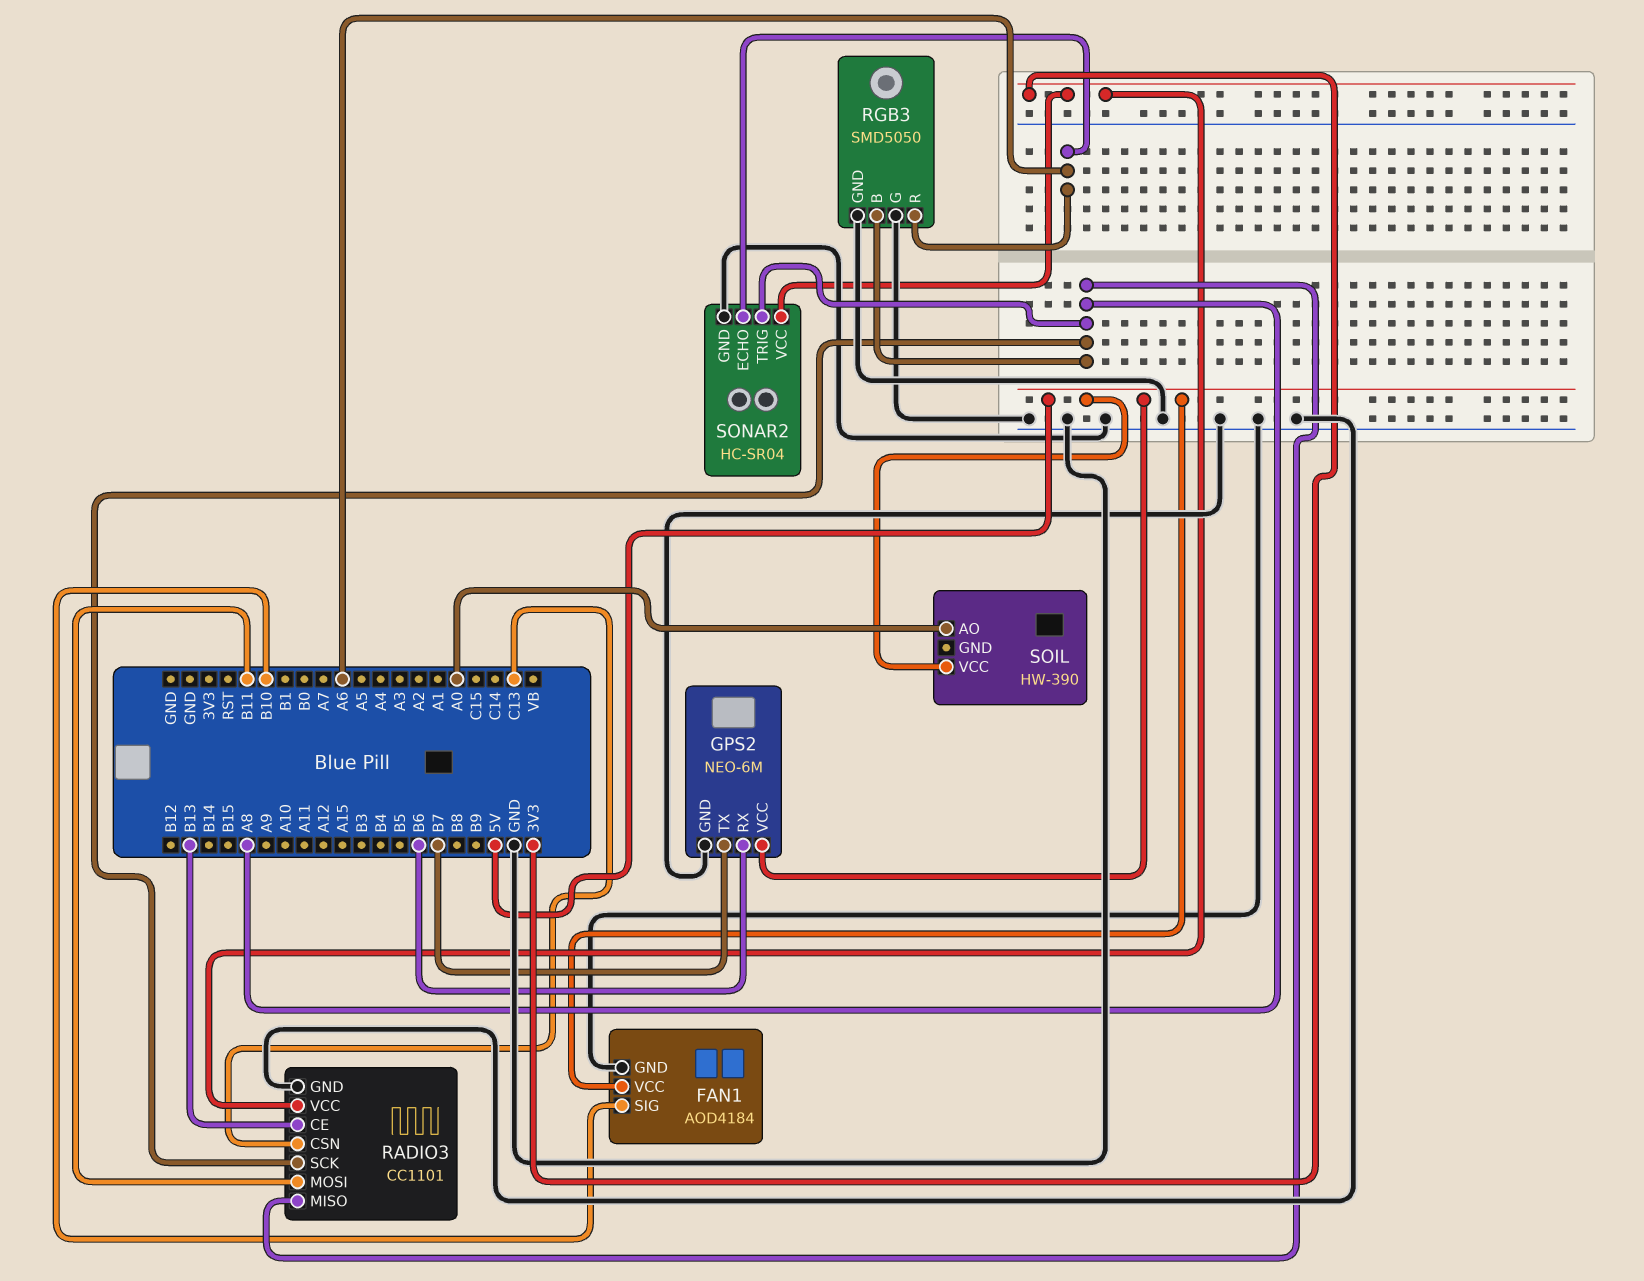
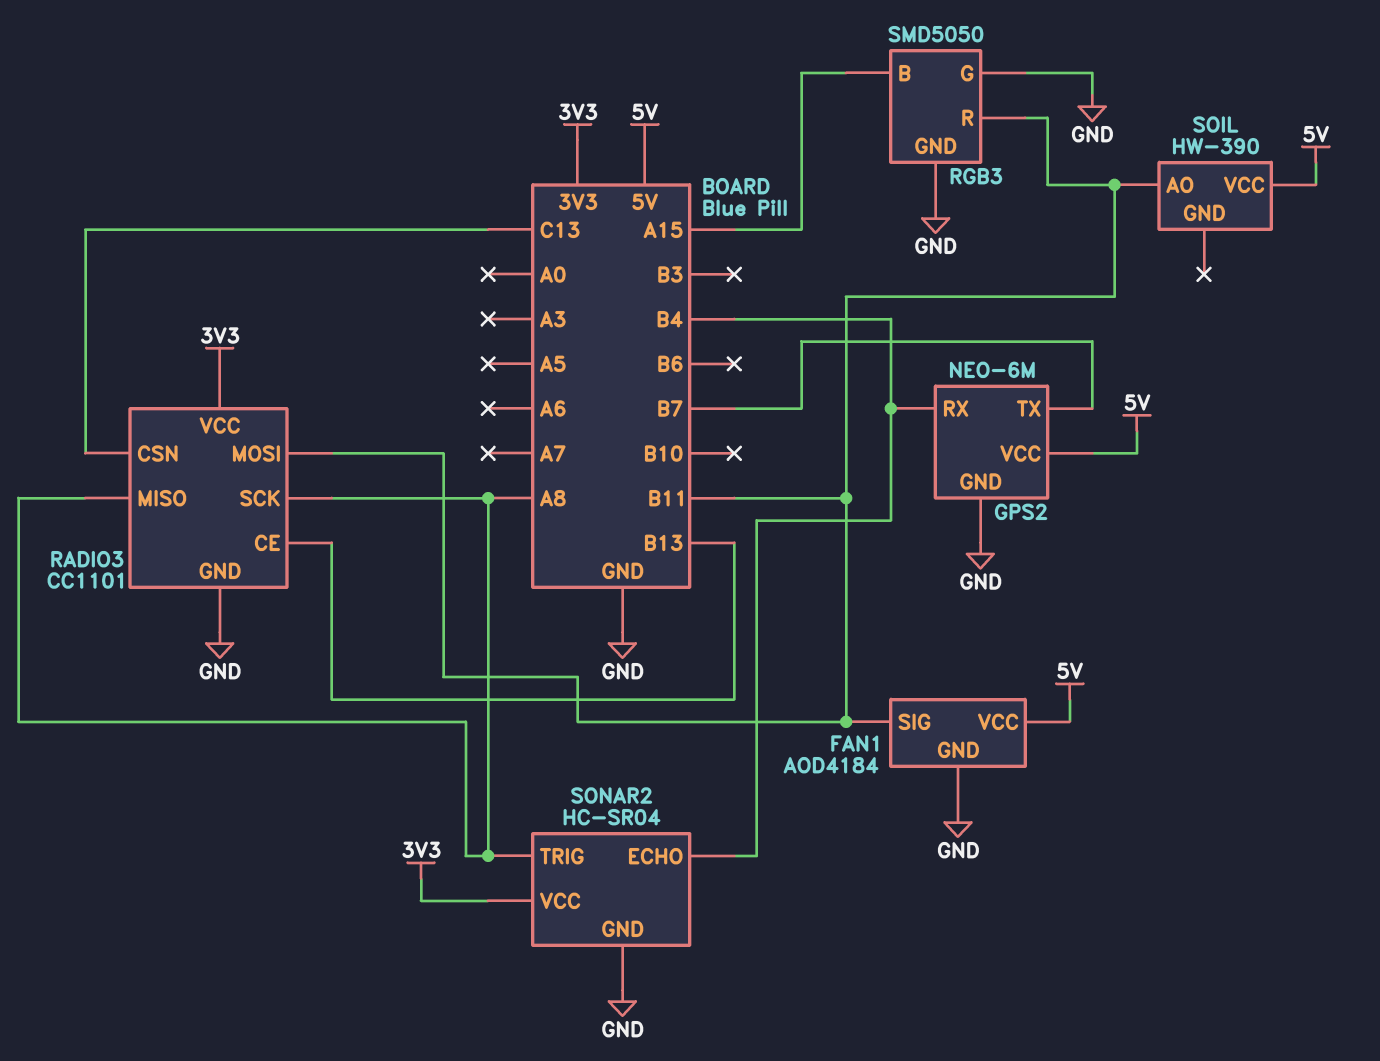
FAN1 pin SIG: B10 -> B11
GPS2 pin RX: B6 -> B4
RGB3 pin B: A8 -> A15
RGB3 pin R: A6 -> B11
SOIL pin AO: A0 -> B11
SONAR2 pin ECHO: A6 -> B4

